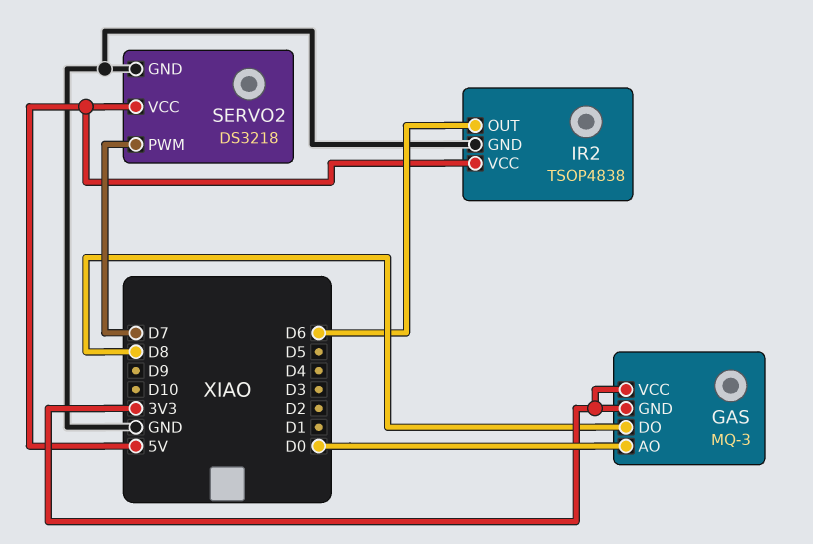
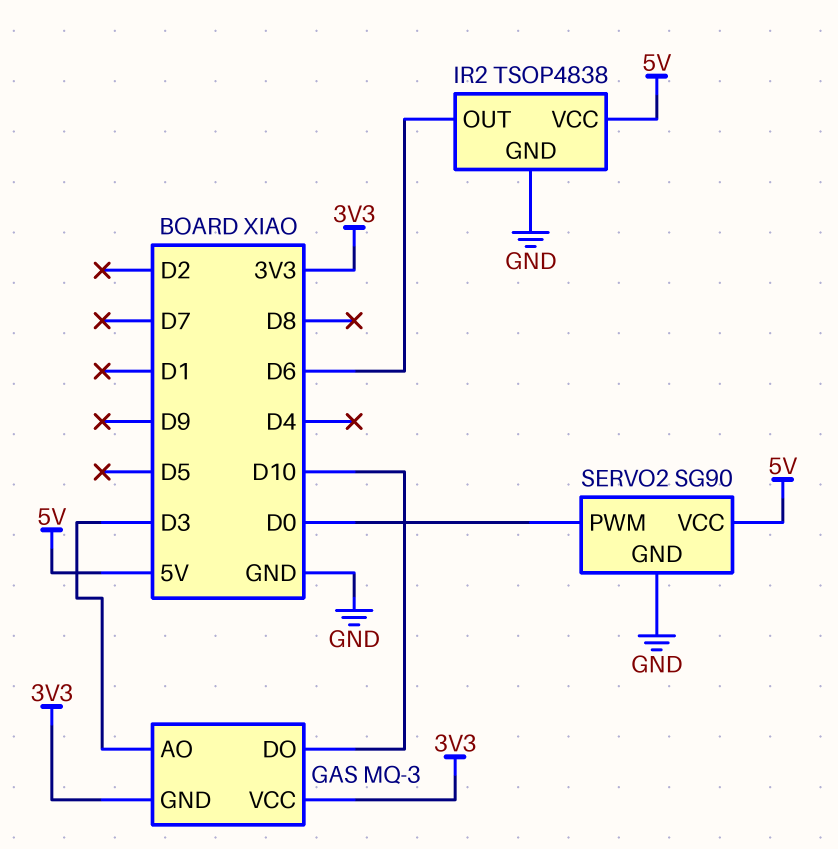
GAS pin AO: D0 -> D3
GAS pin DO: D8 -> D10
SERVO2: DS3218 -> SG90
SERVO2 pin PWM: D7 -> D0

